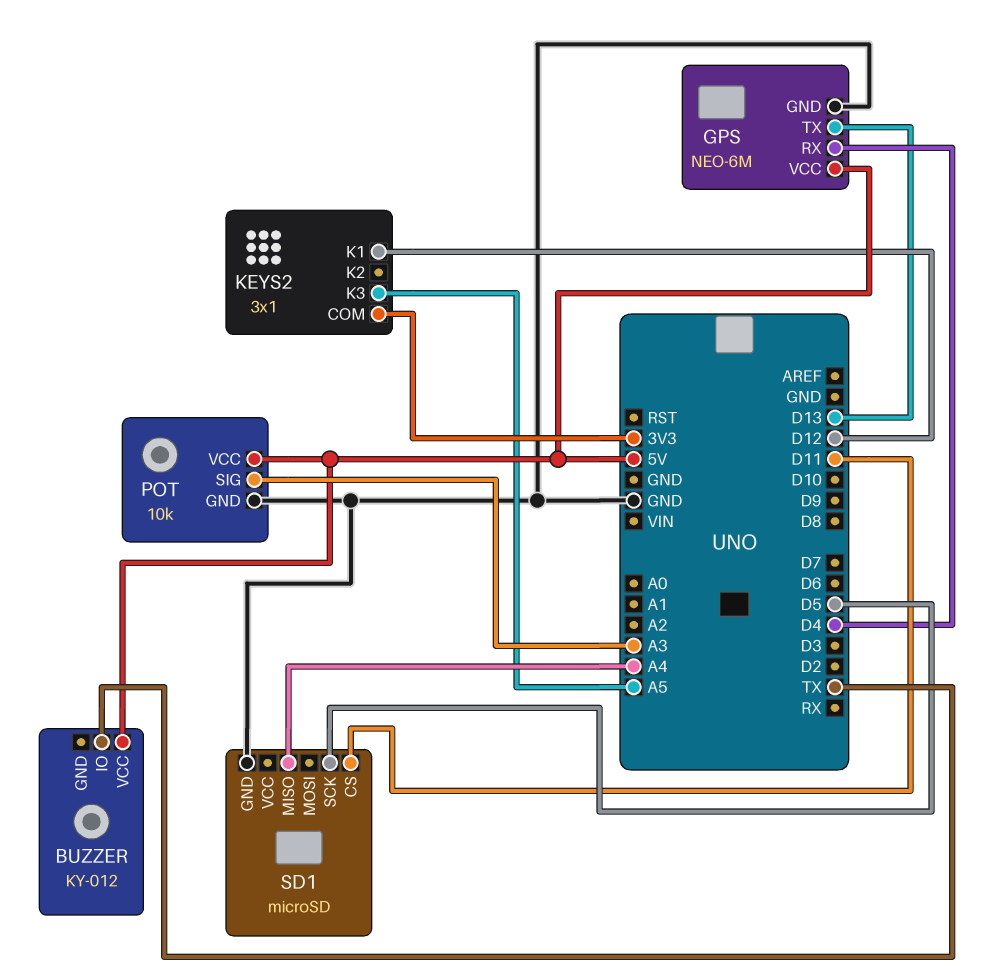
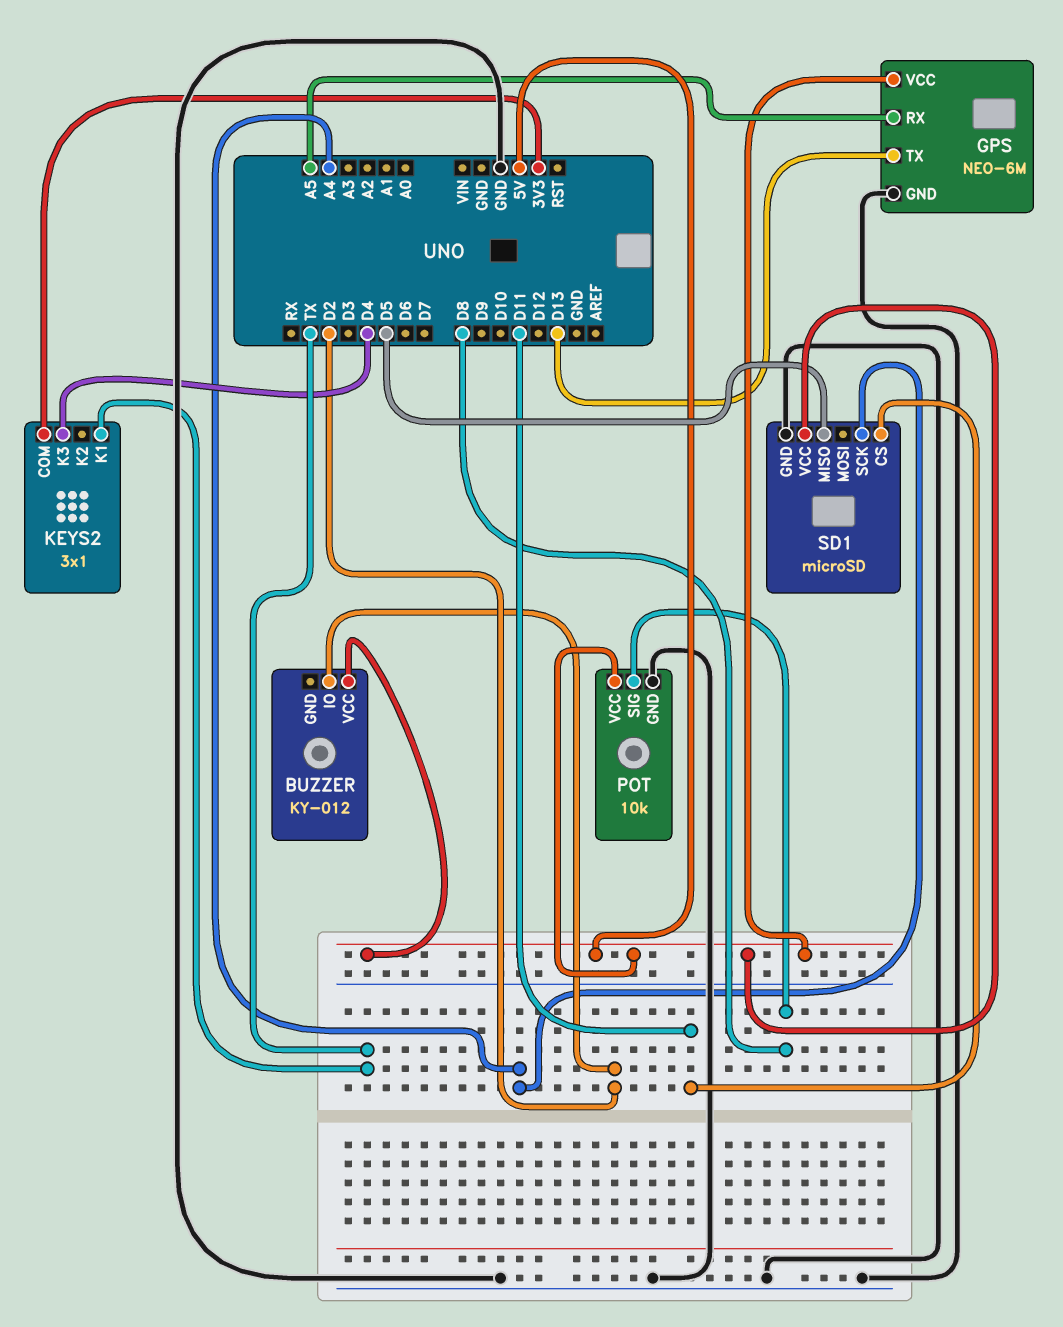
BUZZER pin IO: TX -> D2
GPS pin RX: D4 -> A5
KEYS2 pin K1: D12 -> TX
KEYS2 pin K3: A5 -> D4
POT pin SIG: A3 -> D8
SD1 pin MISO: A4 -> D5
SD1 pin SCK: D5 -> A4
SD1 pin VCC: none -> 5V

